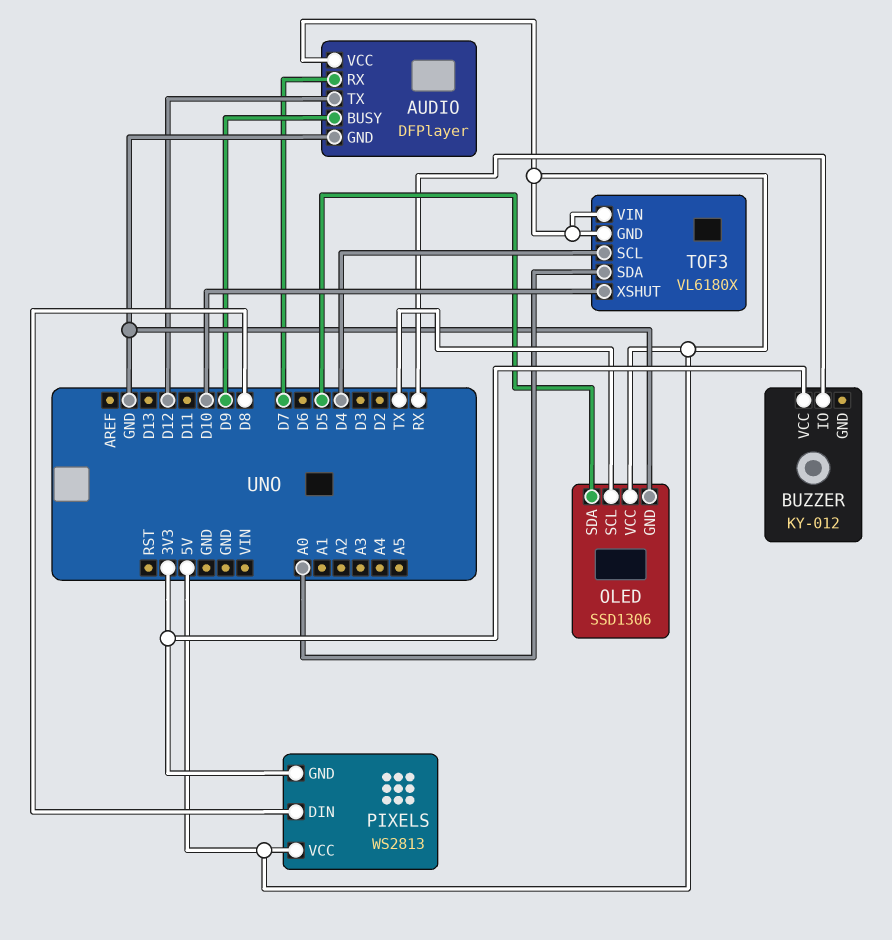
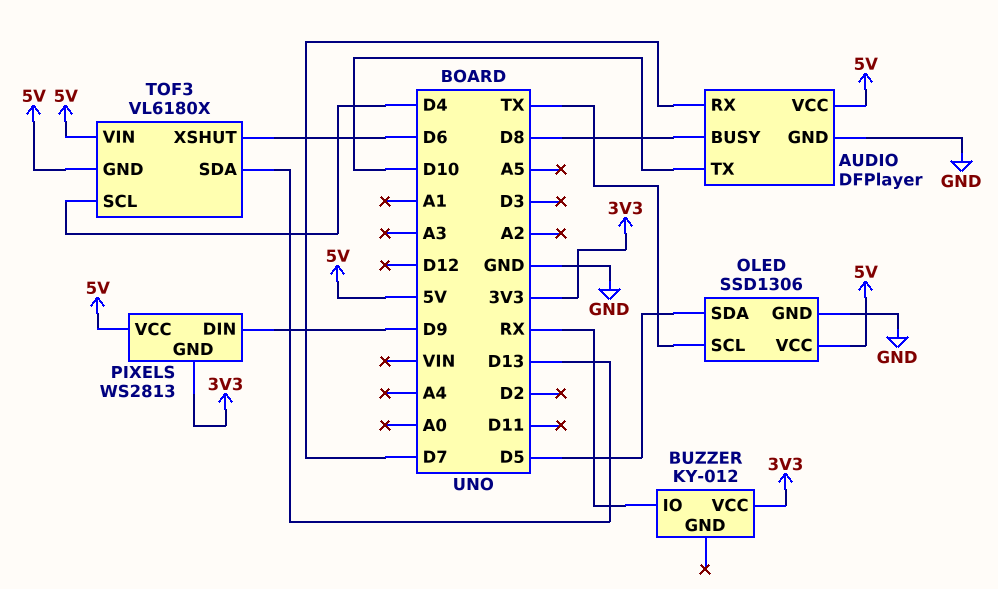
AUDIO pin BUSY: D9 -> D8
AUDIO pin TX: D12 -> D10
PIXELS pin DIN: D8 -> D9
TOF3 pin SDA: A0 -> D13
TOF3 pin XSHUT: D10 -> D6

